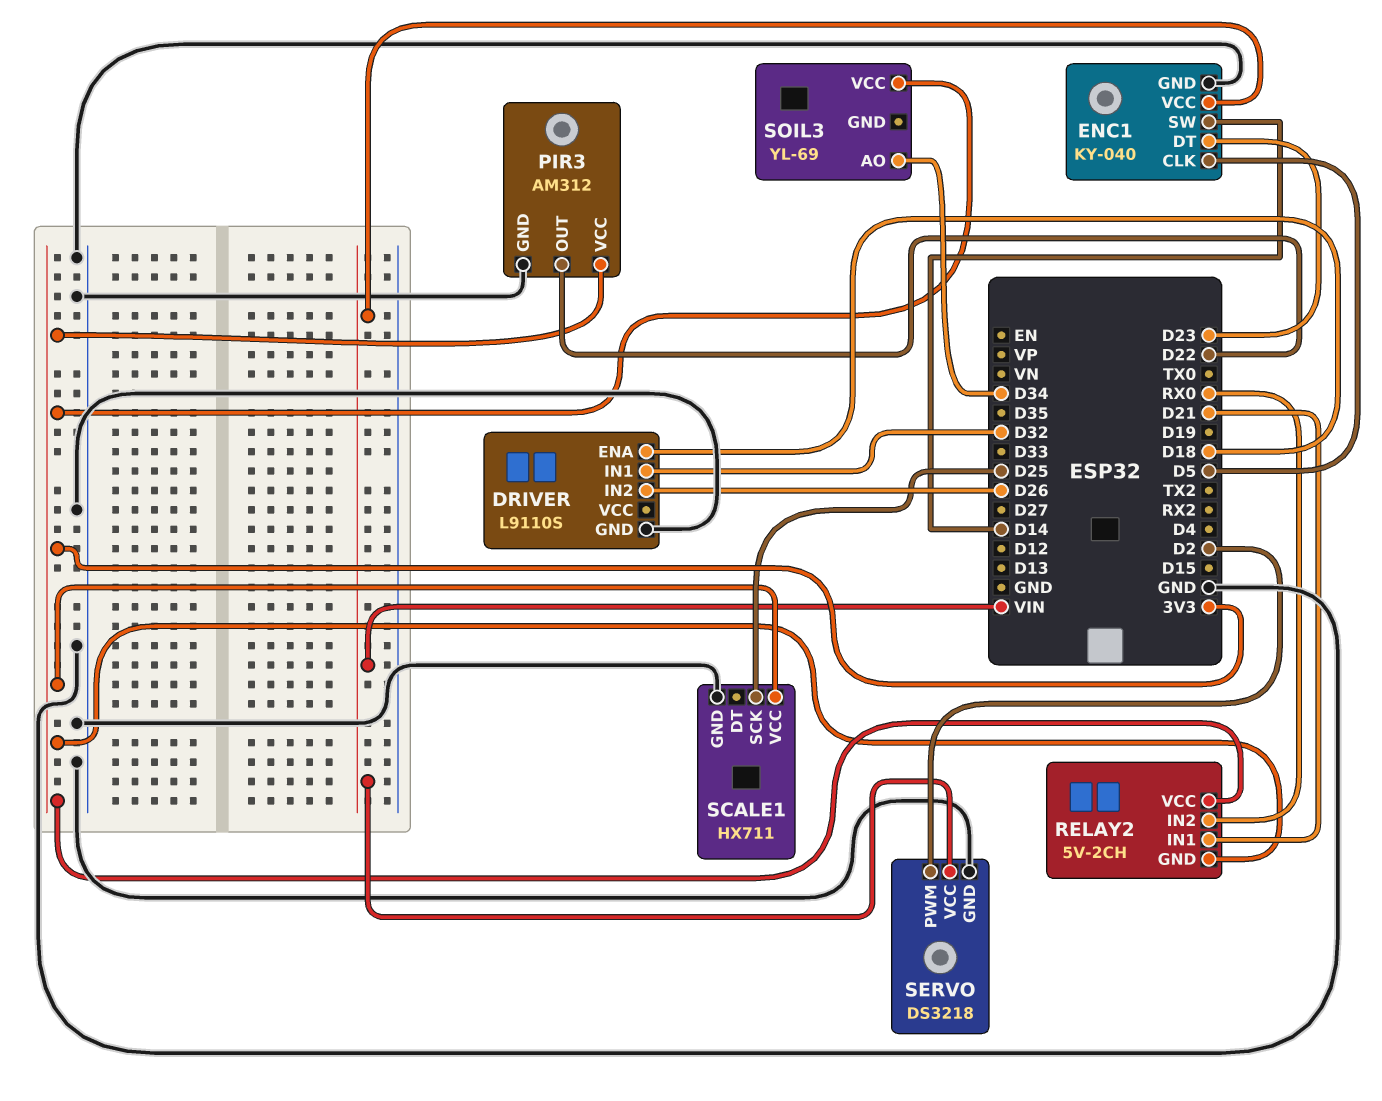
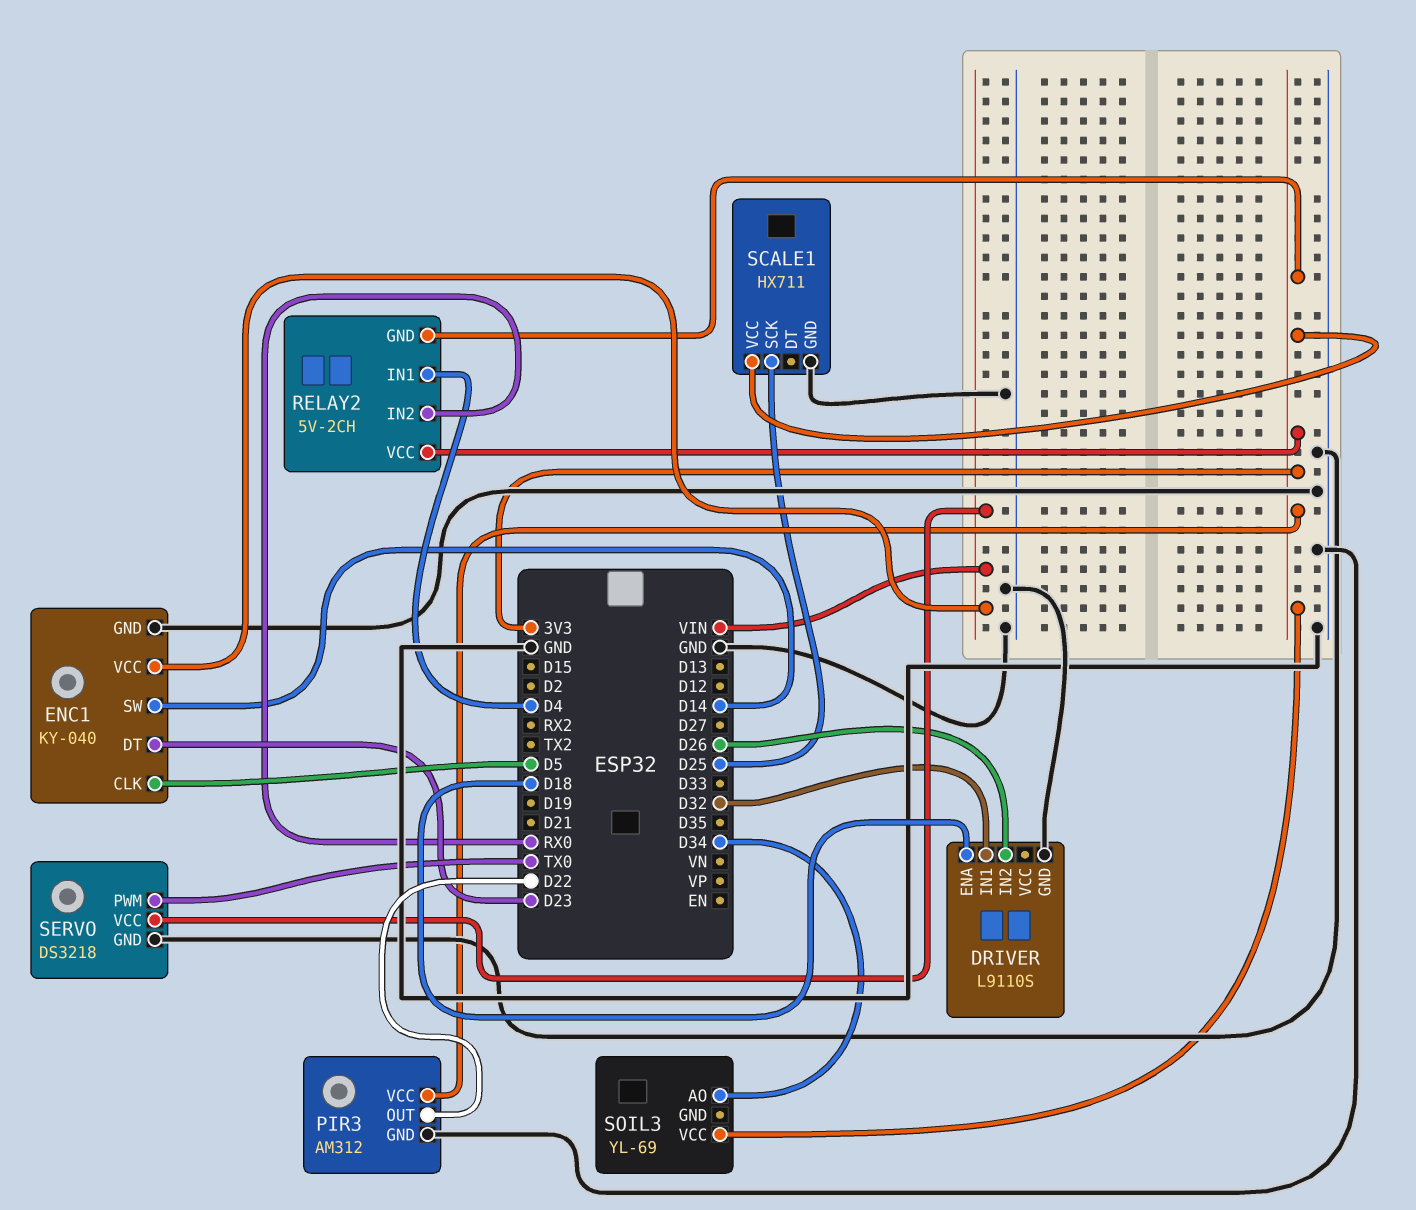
RELAY2 pin IN1: D21 -> D4
SERVO pin PWM: D2 -> TX0

